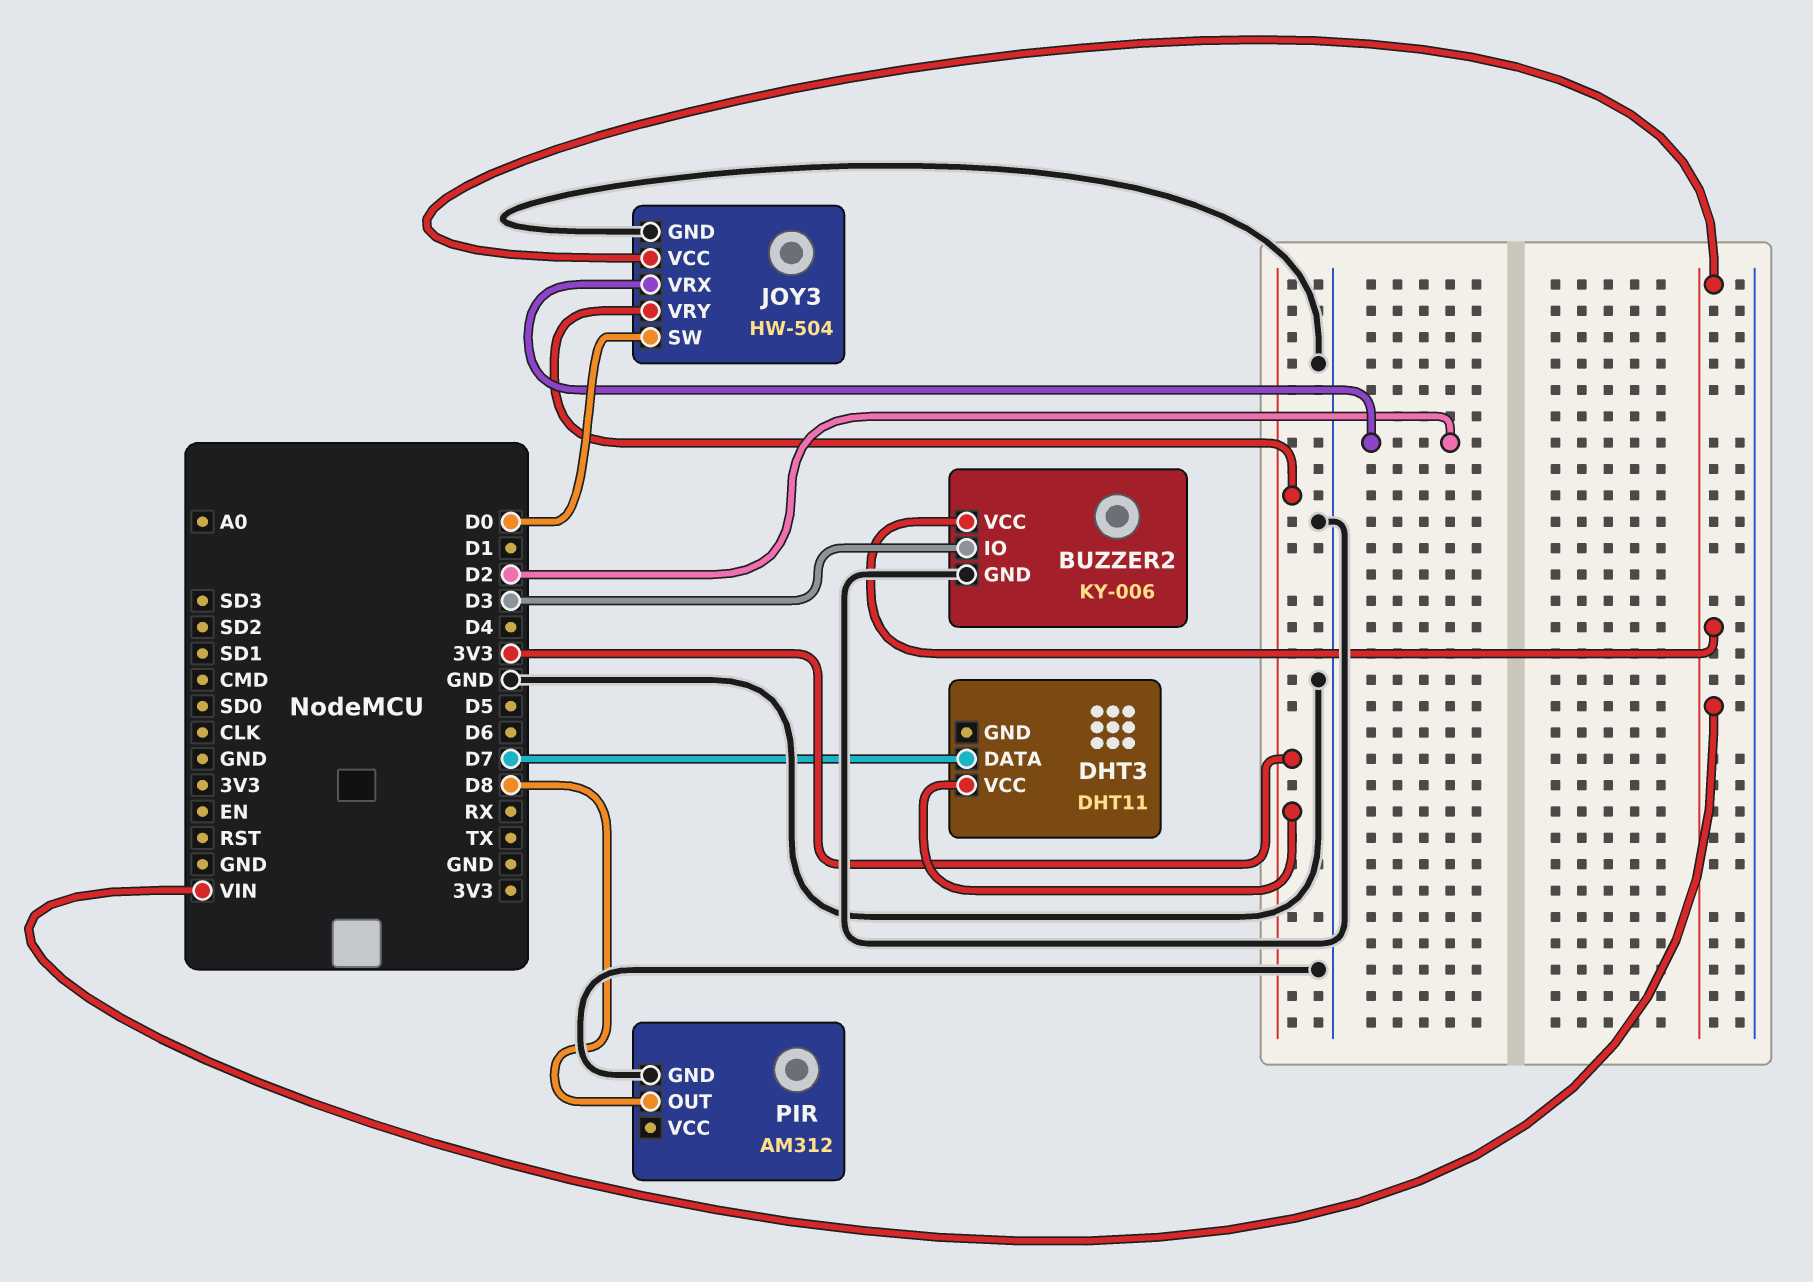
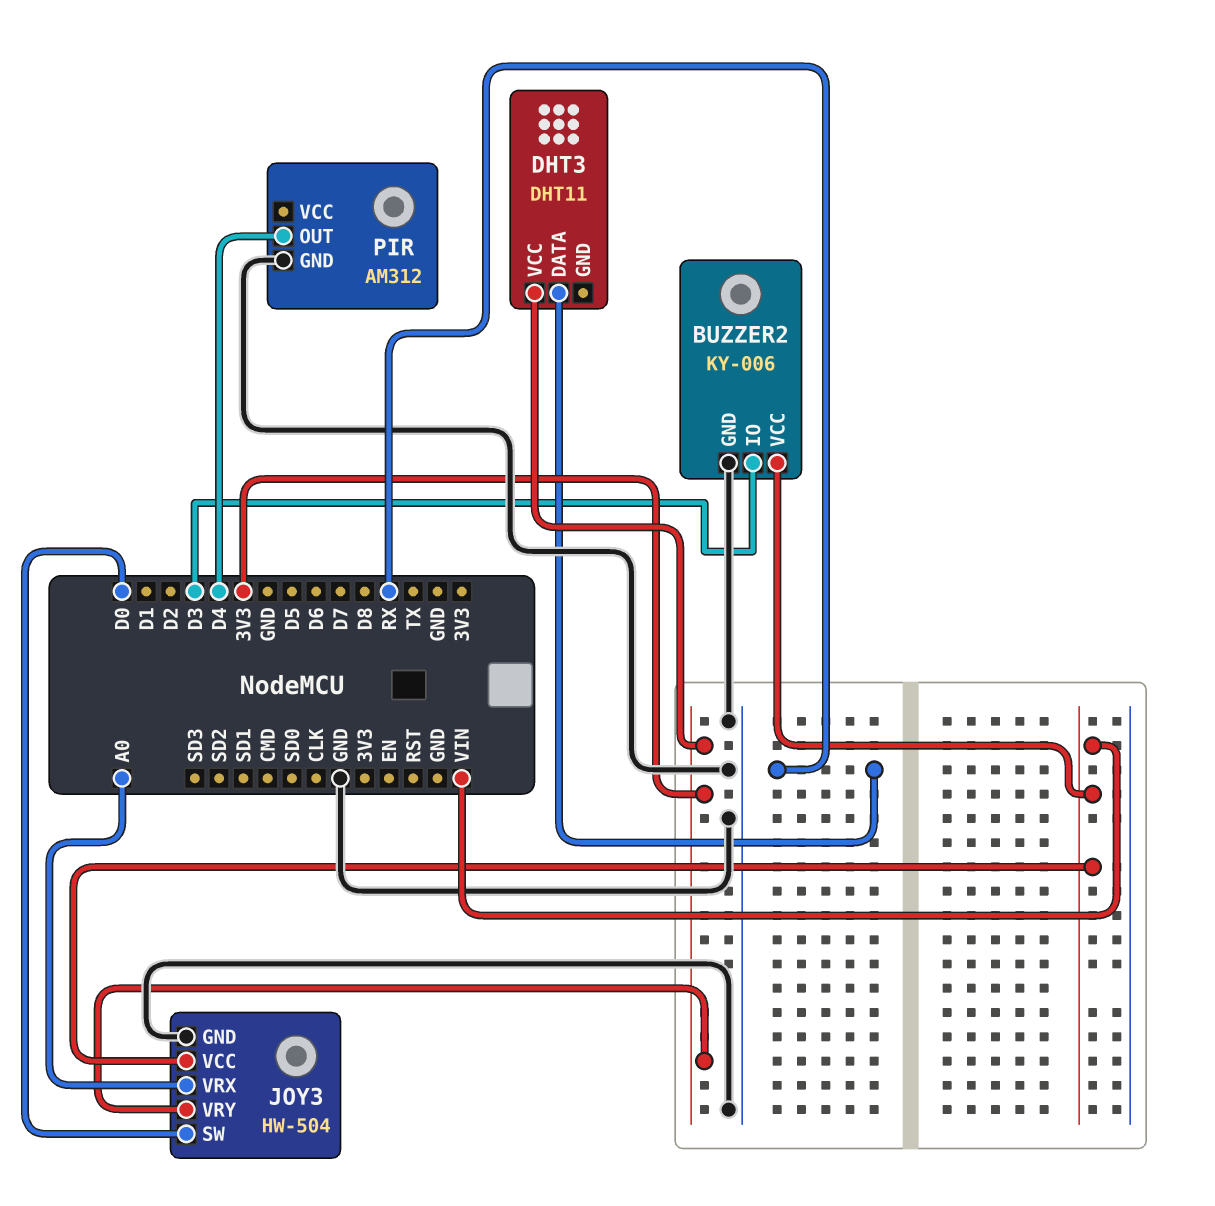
DHT3 pin DATA: D7 -> RX
JOY3 pin VRX: D2 -> A0
PIR pin OUT: D8 -> D4

